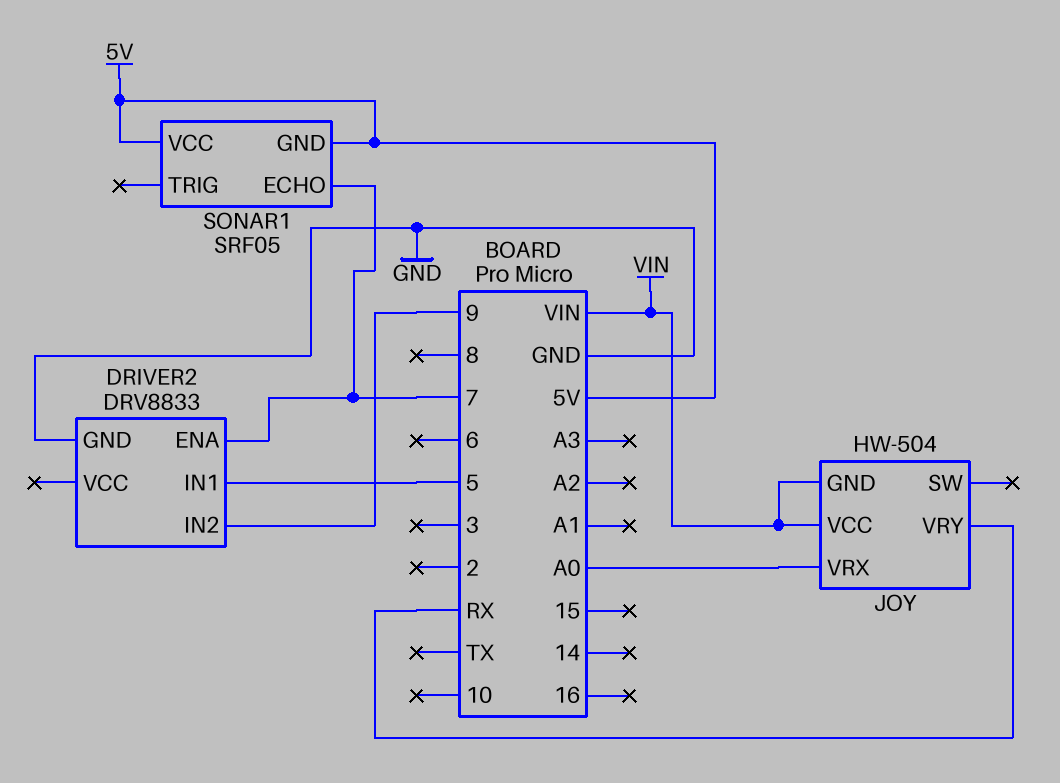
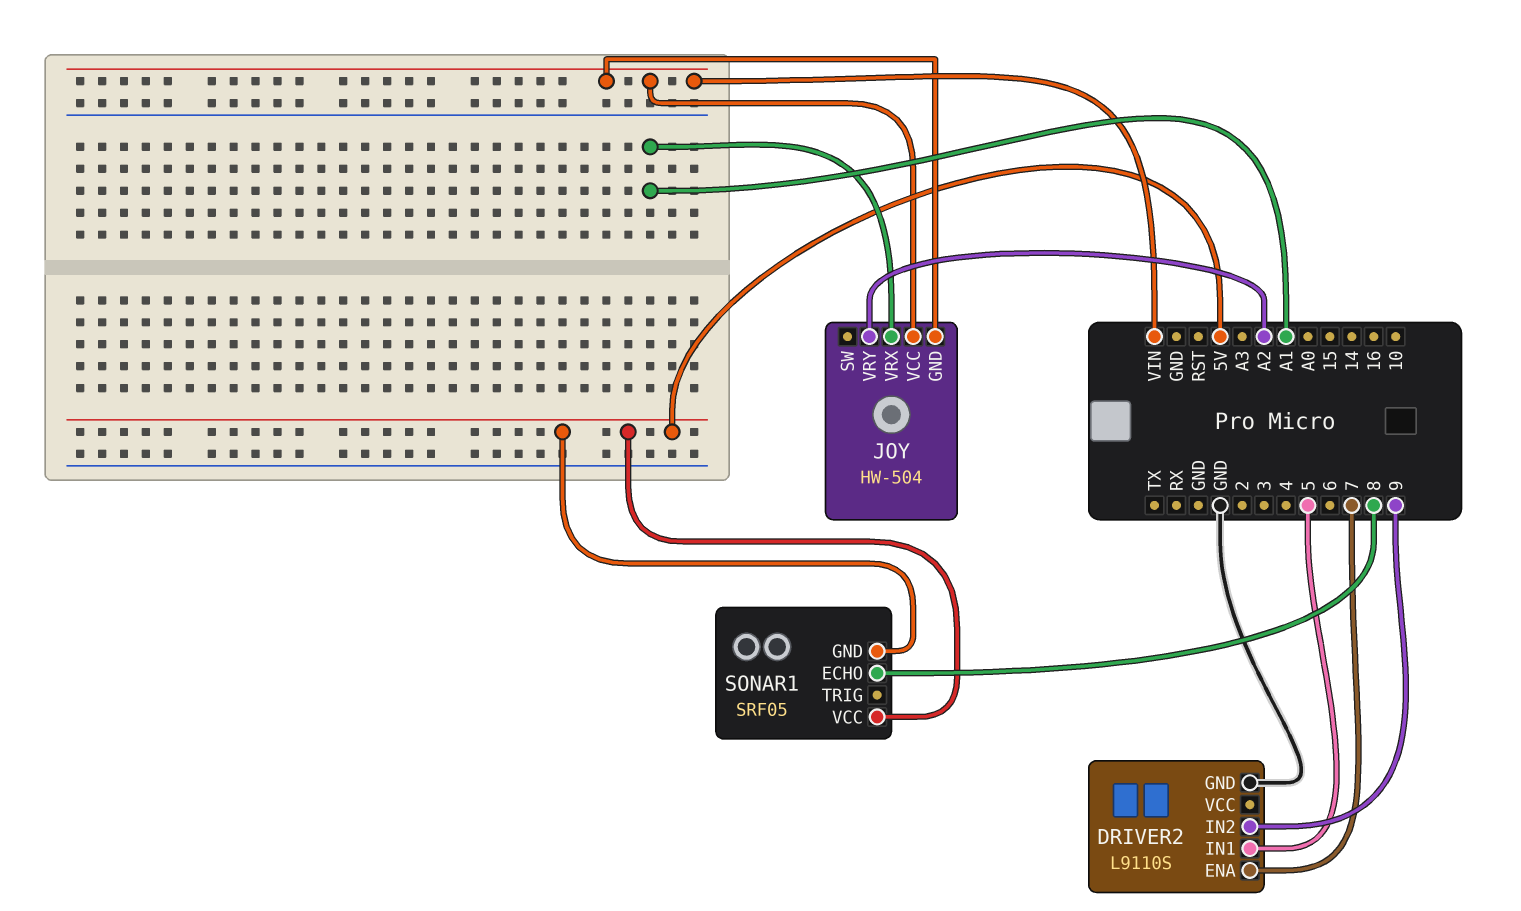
DRIVER2: DRV8833 -> L9110S
JOY pin VRX: A0 -> A1
JOY pin VRY: RX -> A2
SONAR1 pin ECHO: 7 -> 8

